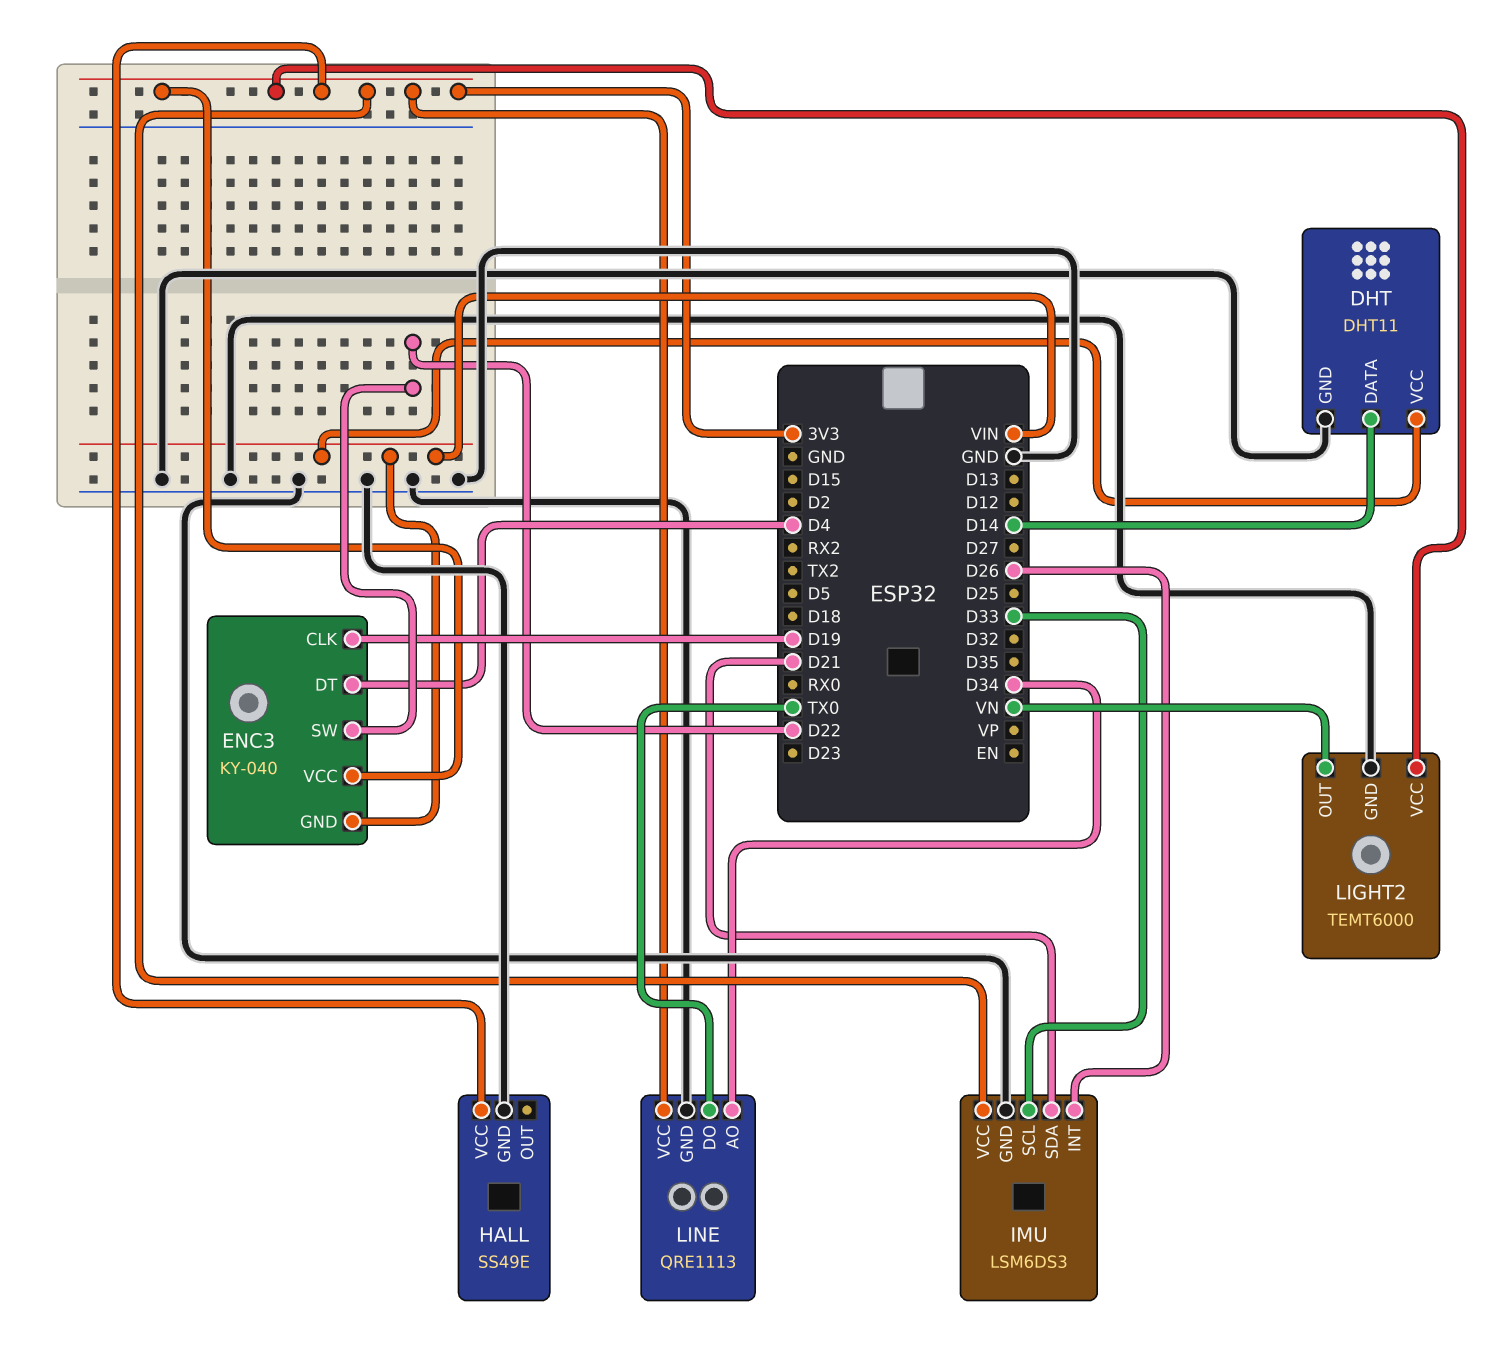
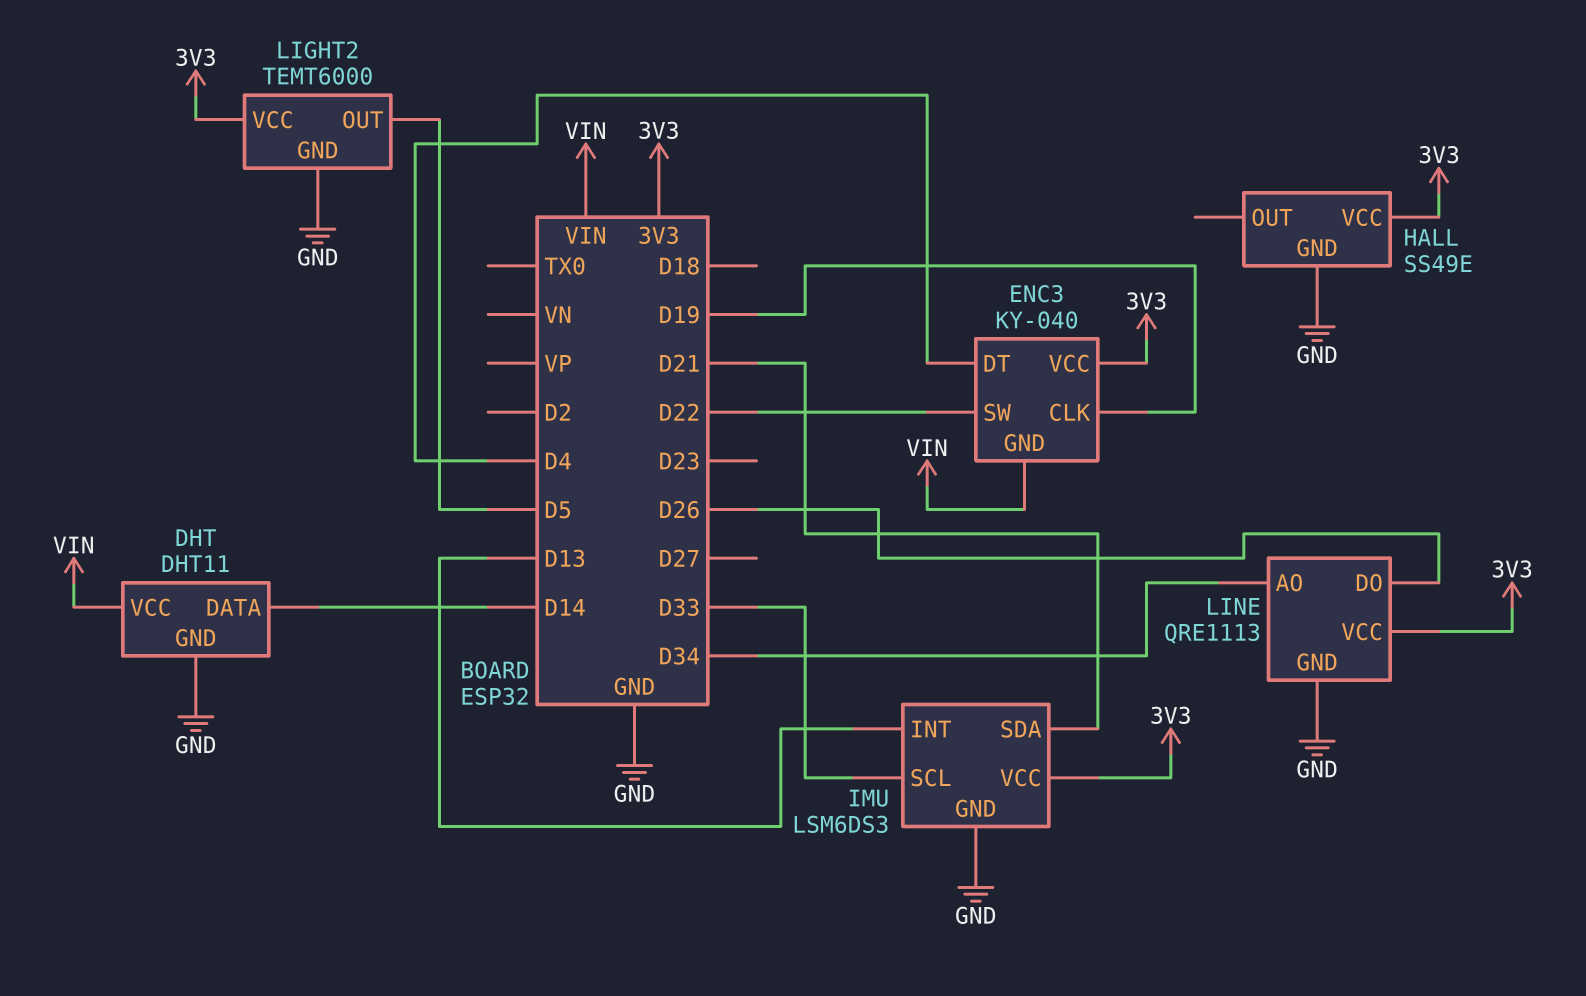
IMU pin INT: D26 -> D13
LIGHT2 pin OUT: VN -> D5
LINE pin DO: TX0 -> D26

